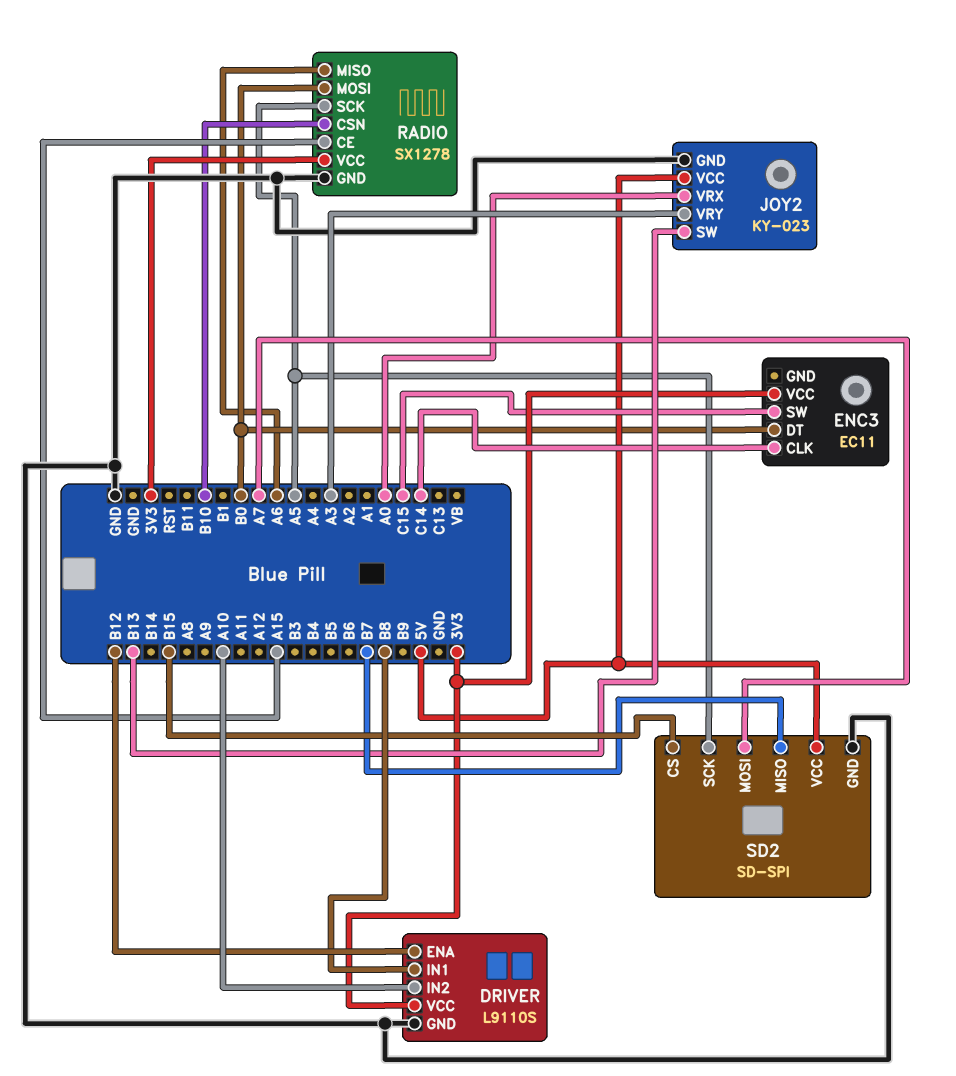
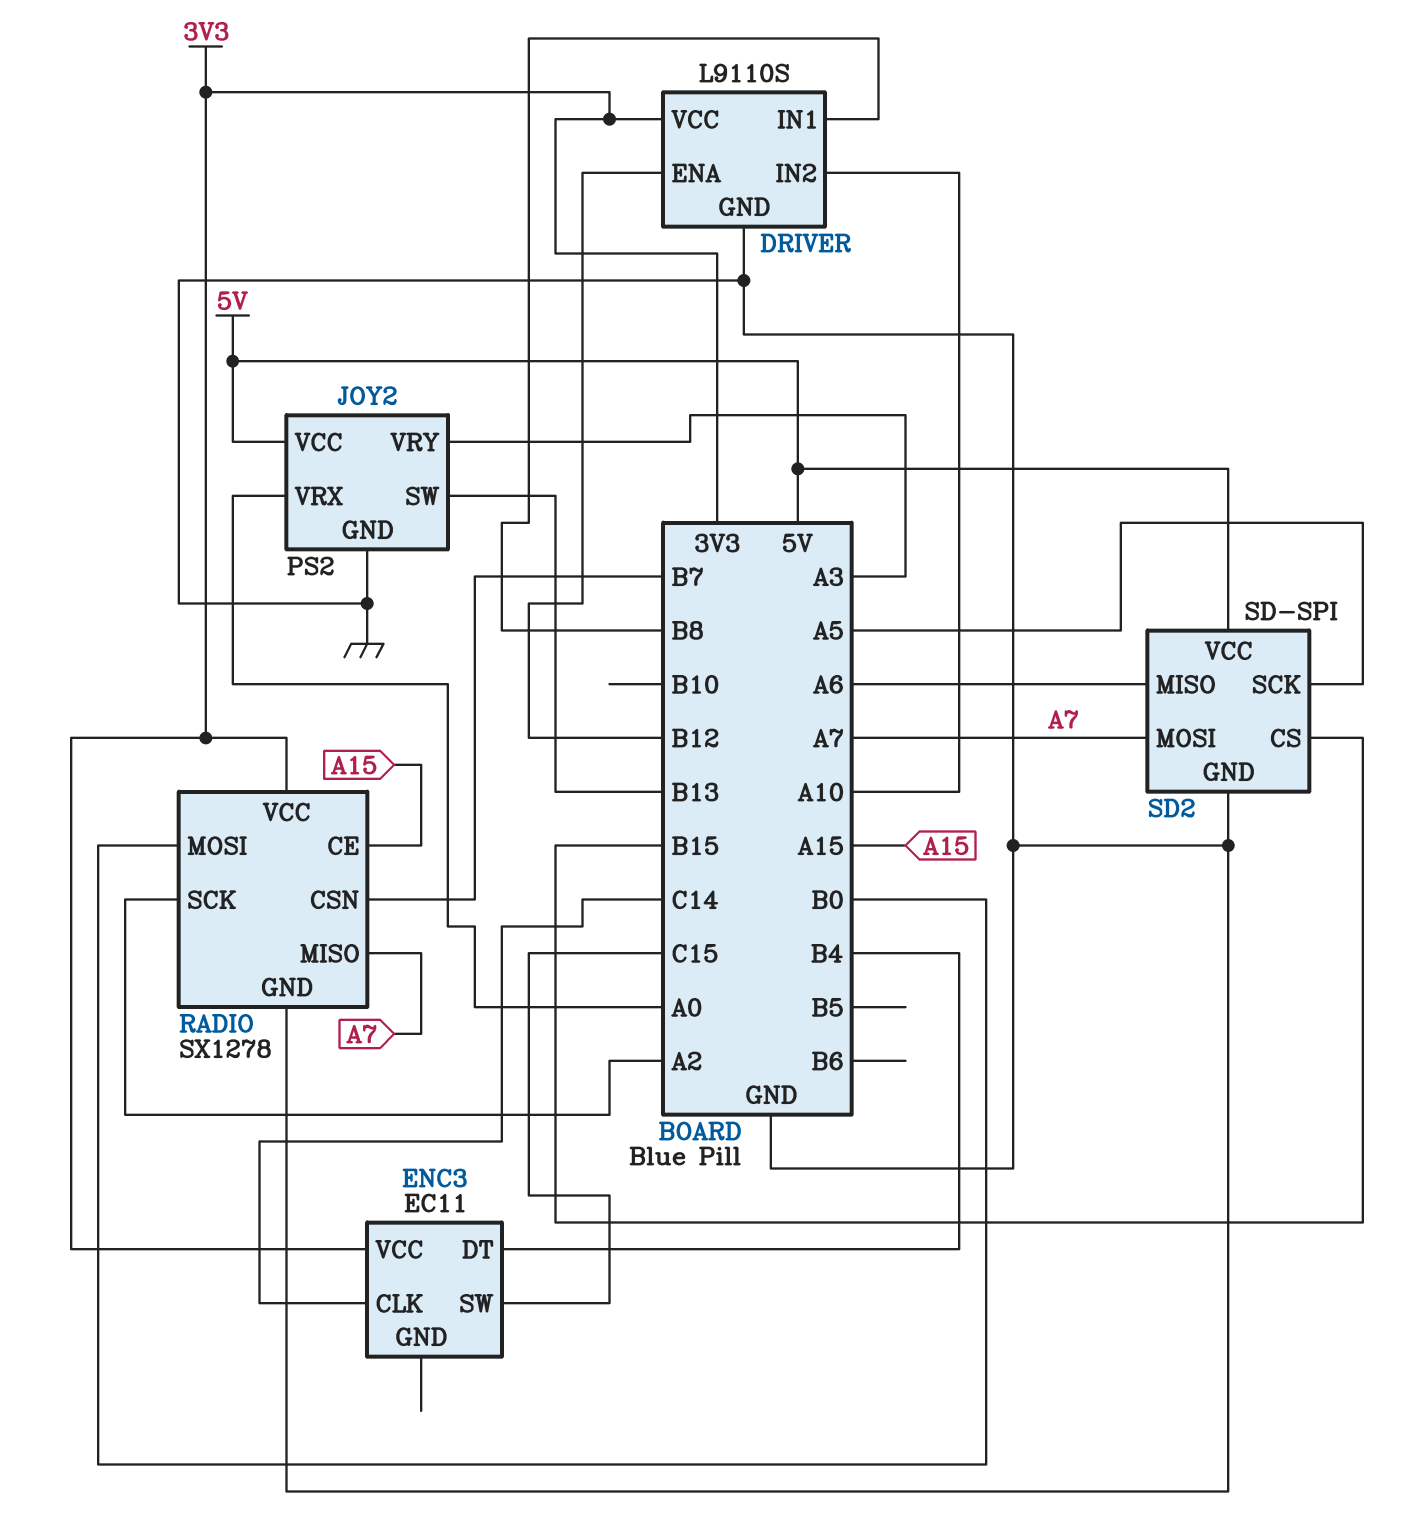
ENC3 pin DT: B0 -> B4
JOY2: KY-023 -> PS2
RADIO pin CSN: B10 -> B7
RADIO pin MISO: A6 -> A7
RADIO pin SCK: A5 -> A2
SD2 pin MISO: B7 -> A6

